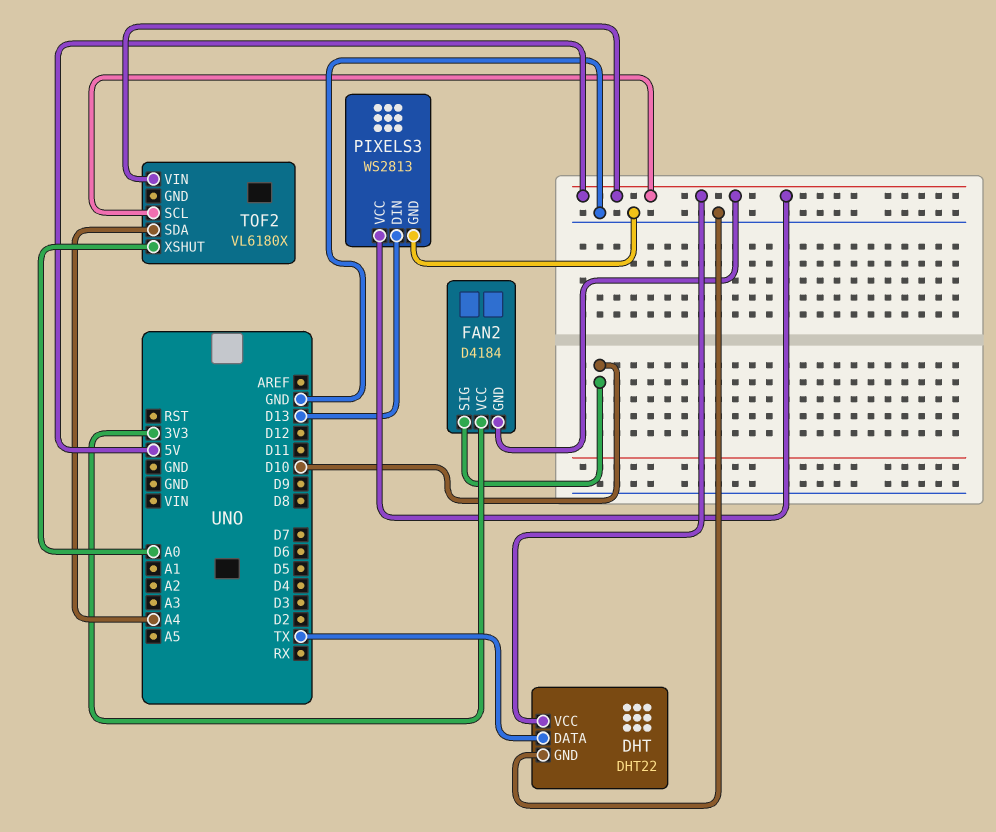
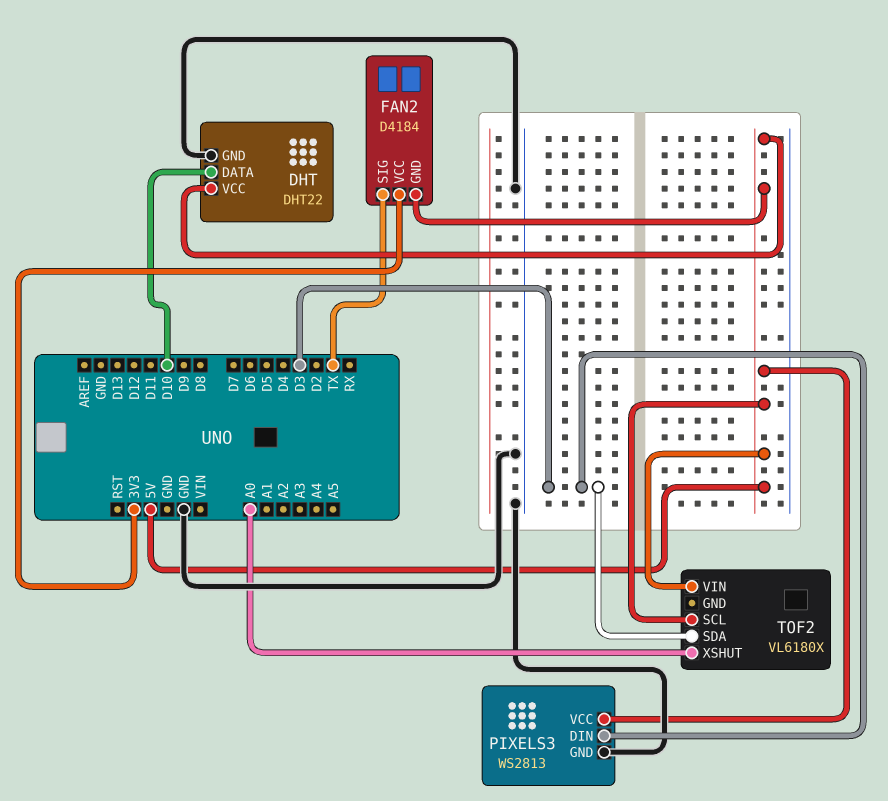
DHT pin DATA: TX -> D10
FAN2 pin SIG: D10 -> TX
PIXELS3 pin DIN: D13 -> D3
TOF2 pin SDA: A4 -> D3

